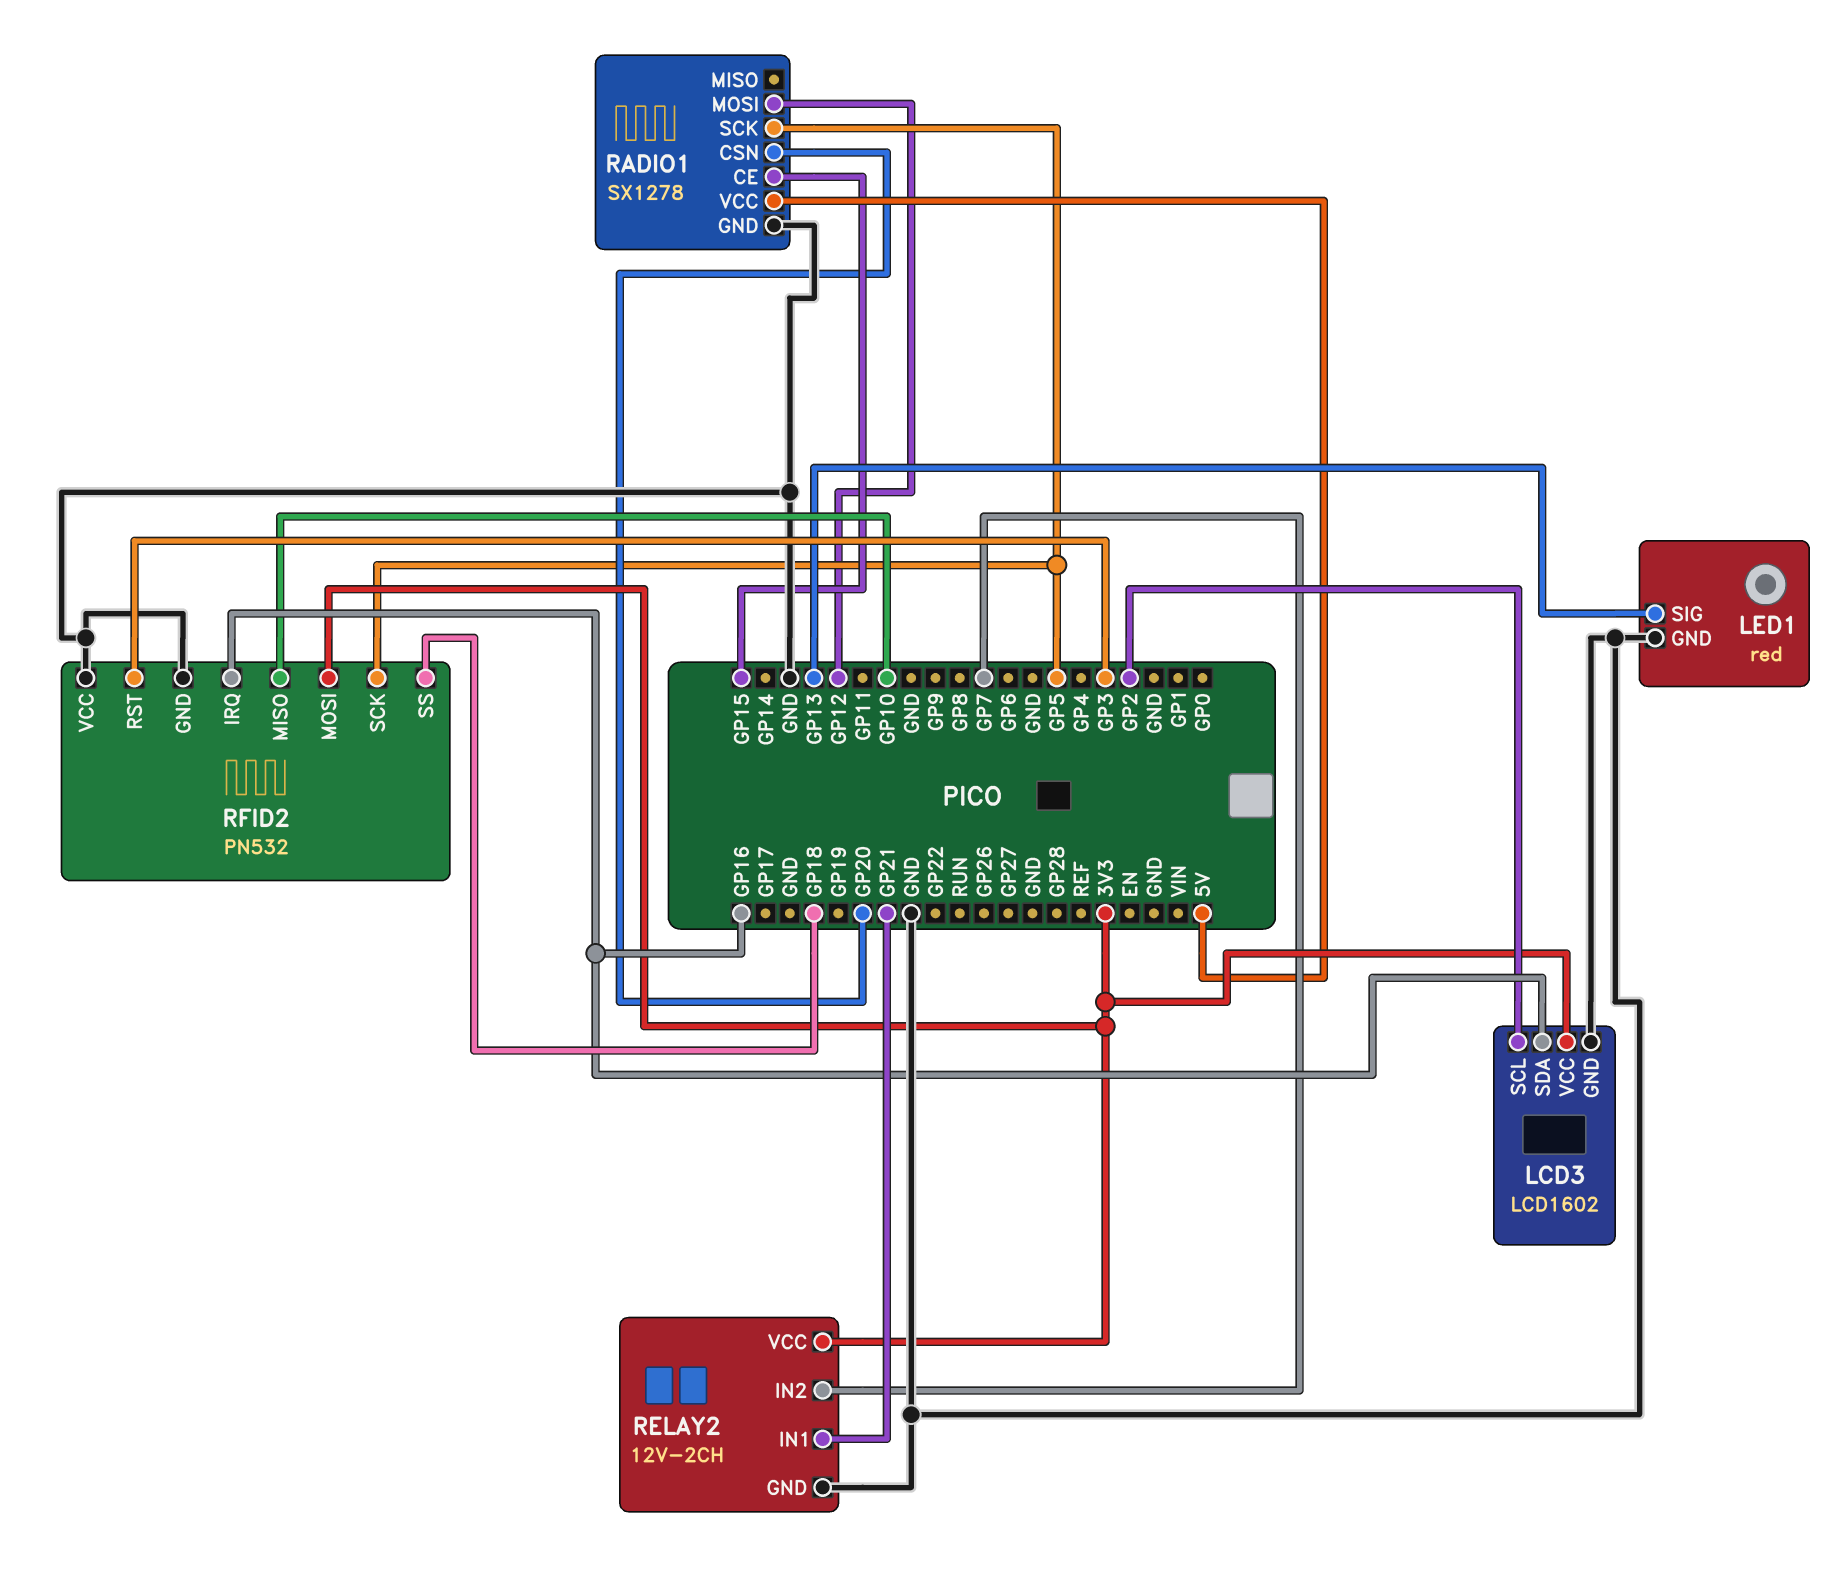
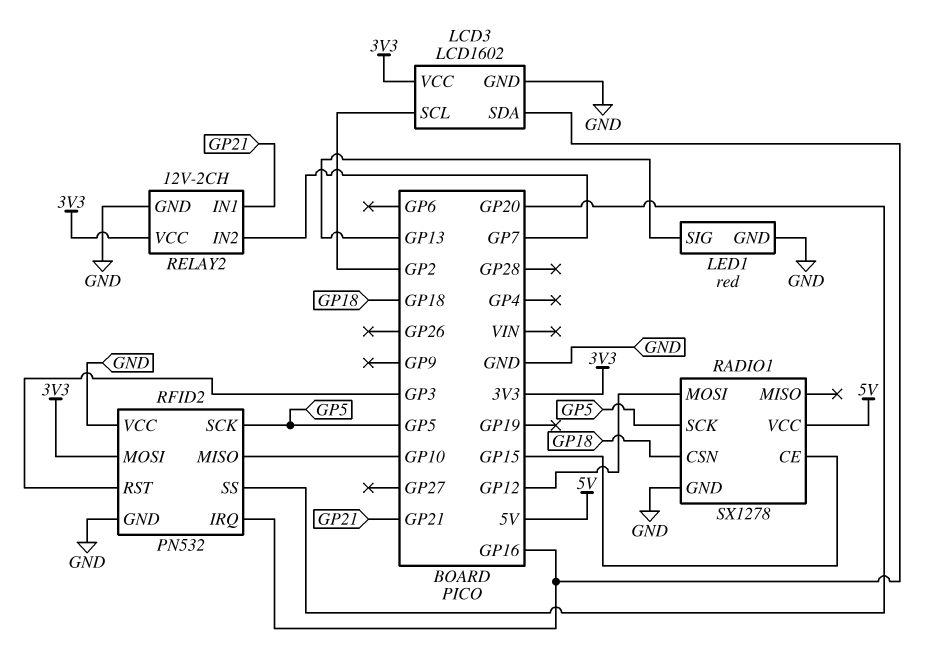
RADIO1 pin CSN: GP20 -> GP18
RFID2 pin SS: GP18 -> GP20

